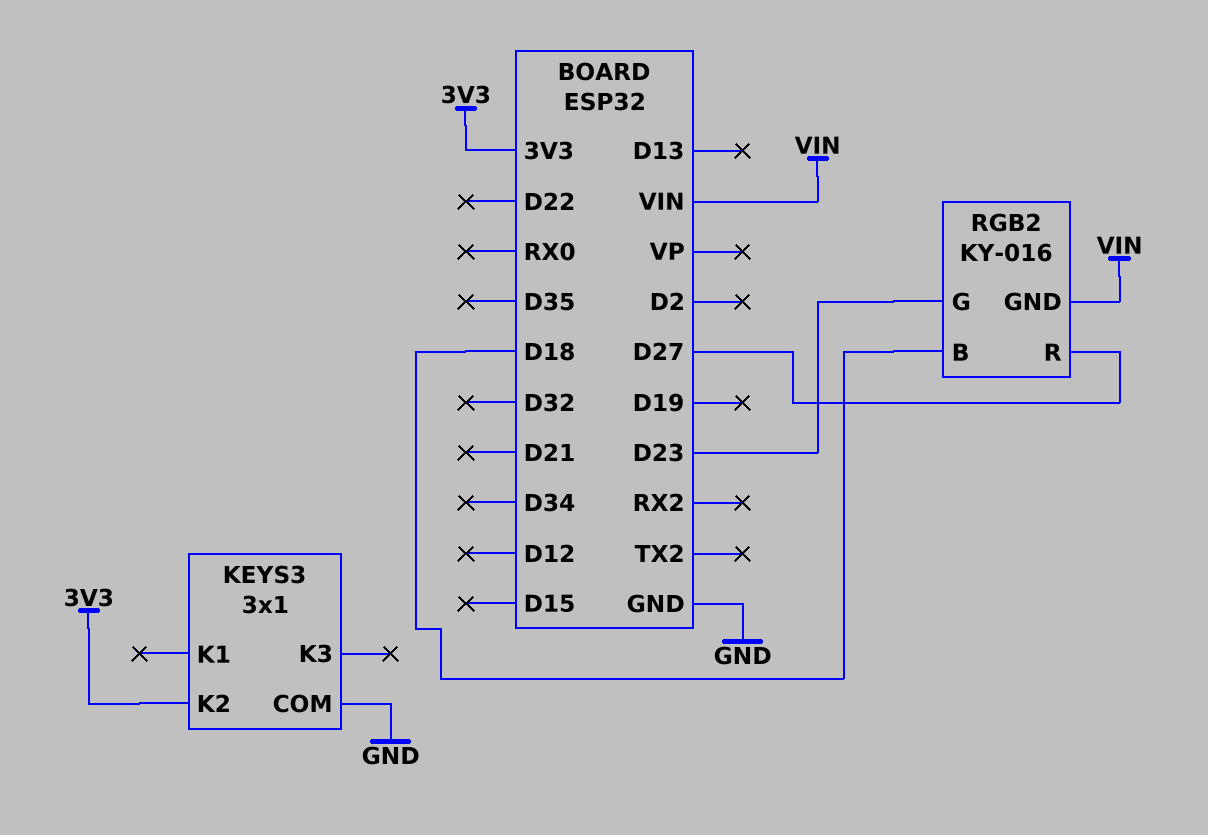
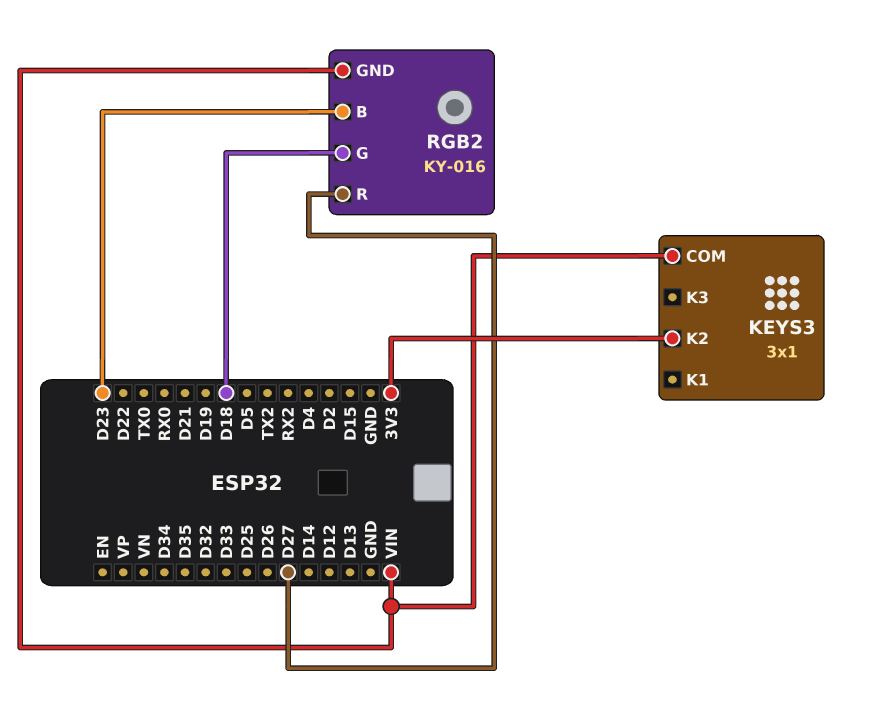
KEYS3 pin COM: GND -> VIN
RGB2 pin B: D18 -> D23
RGB2 pin G: D23 -> D18

